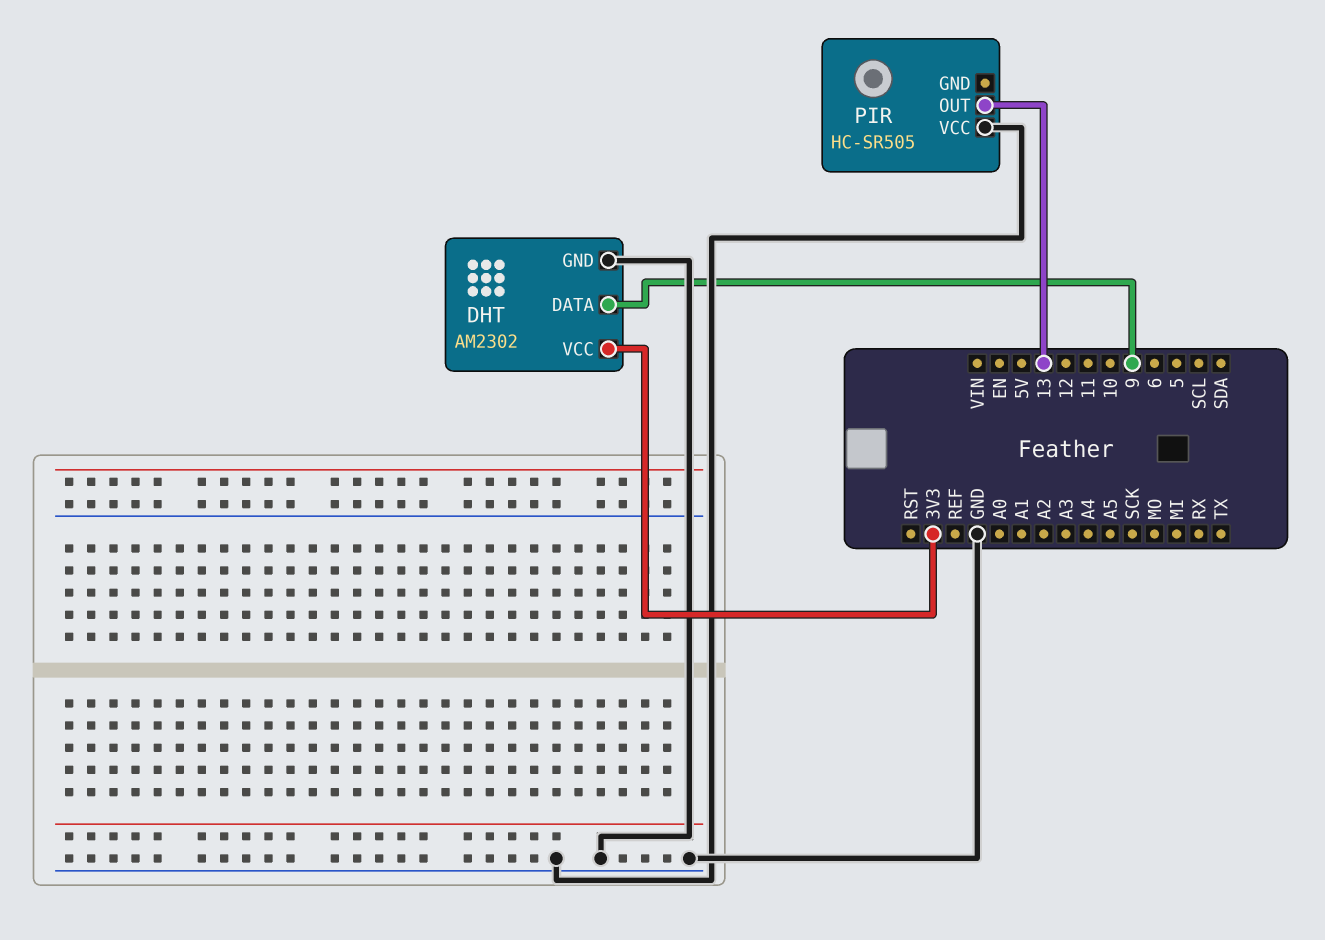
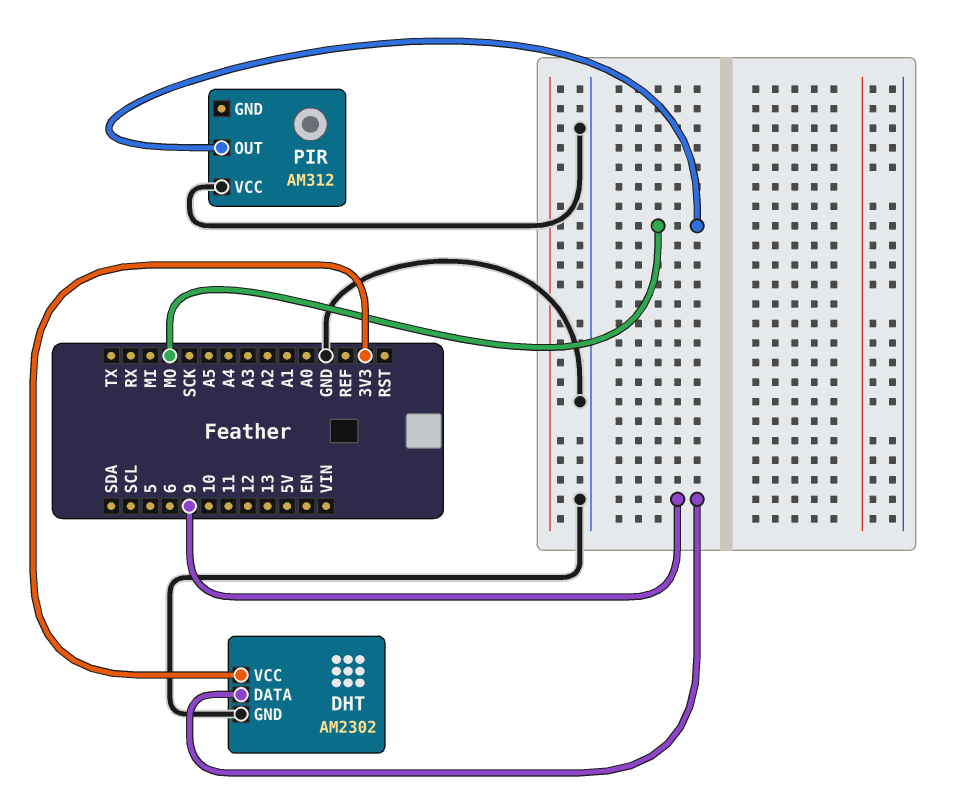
PIR: HC-SR505 -> AM312
PIR pin OUT: 13 -> MO

